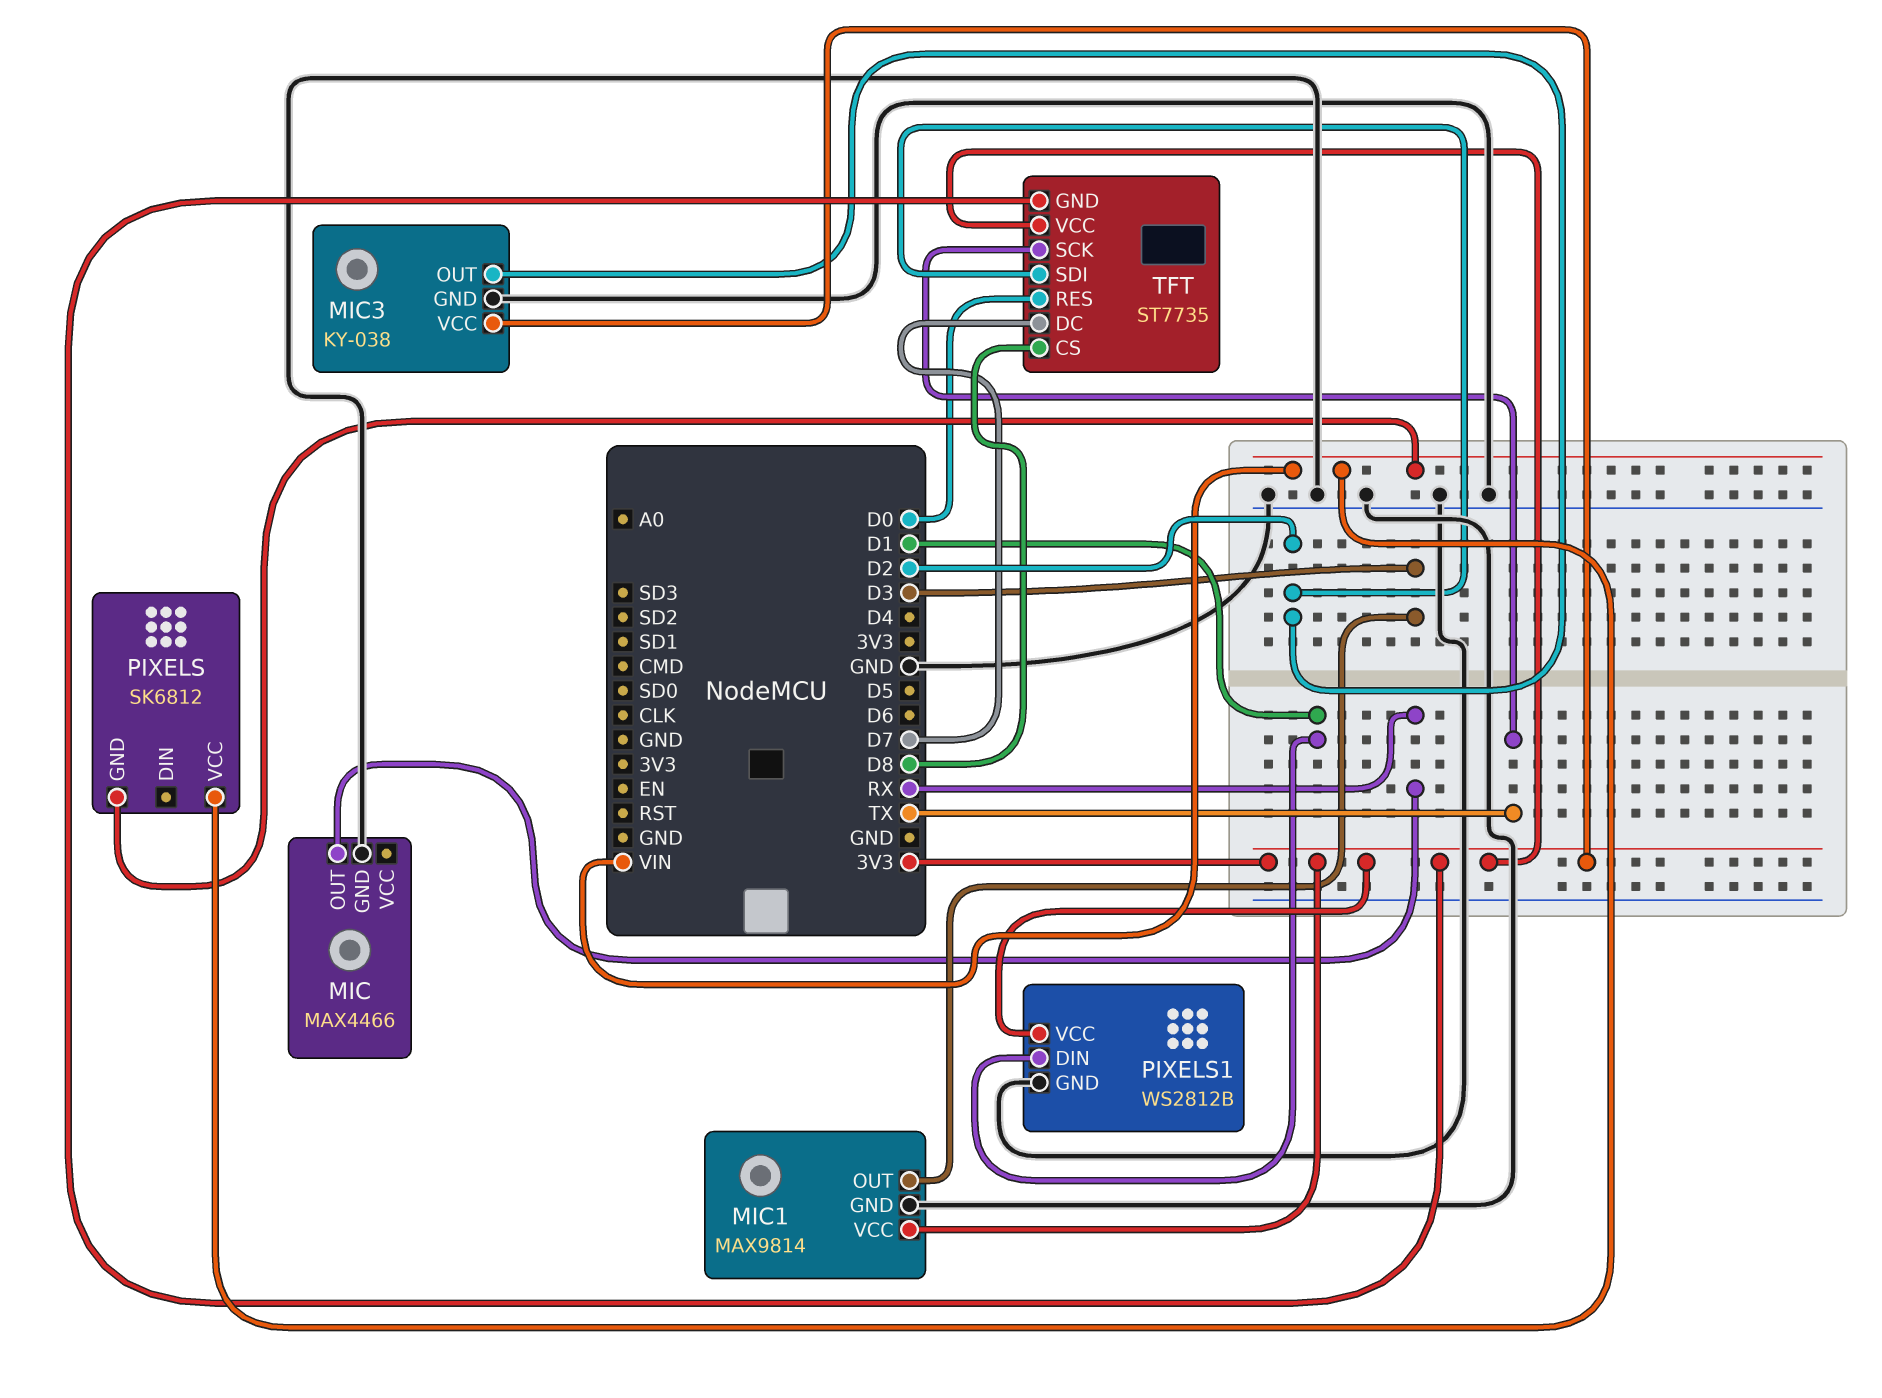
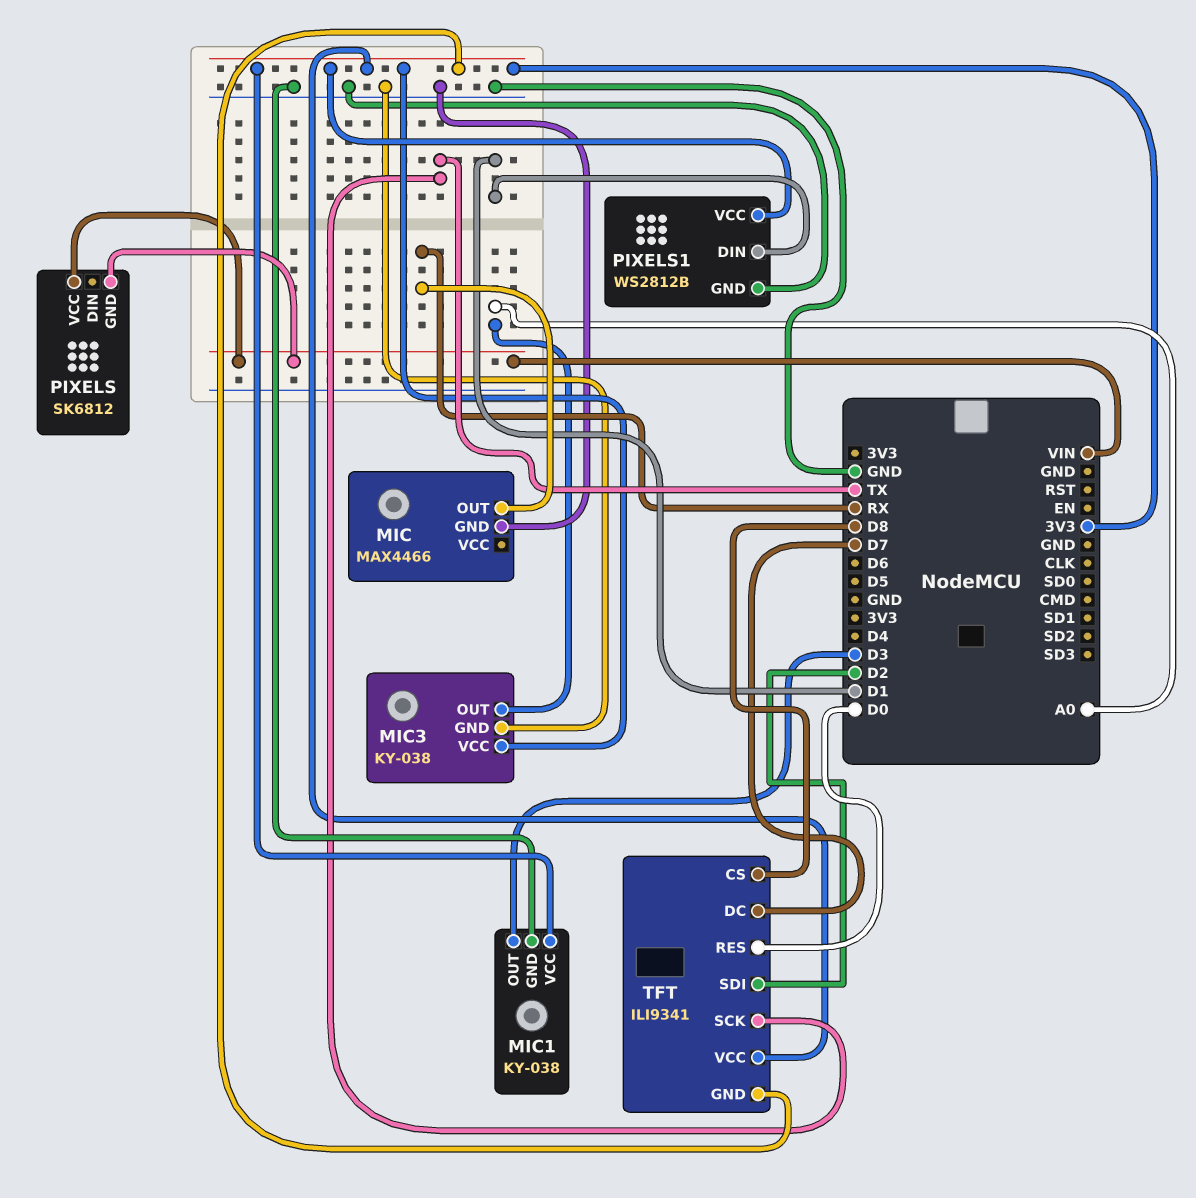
MIC1: MAX9814 -> KY-038
MIC3 pin OUT: D2 -> A0
TFT: ST7735 -> ILI9341

